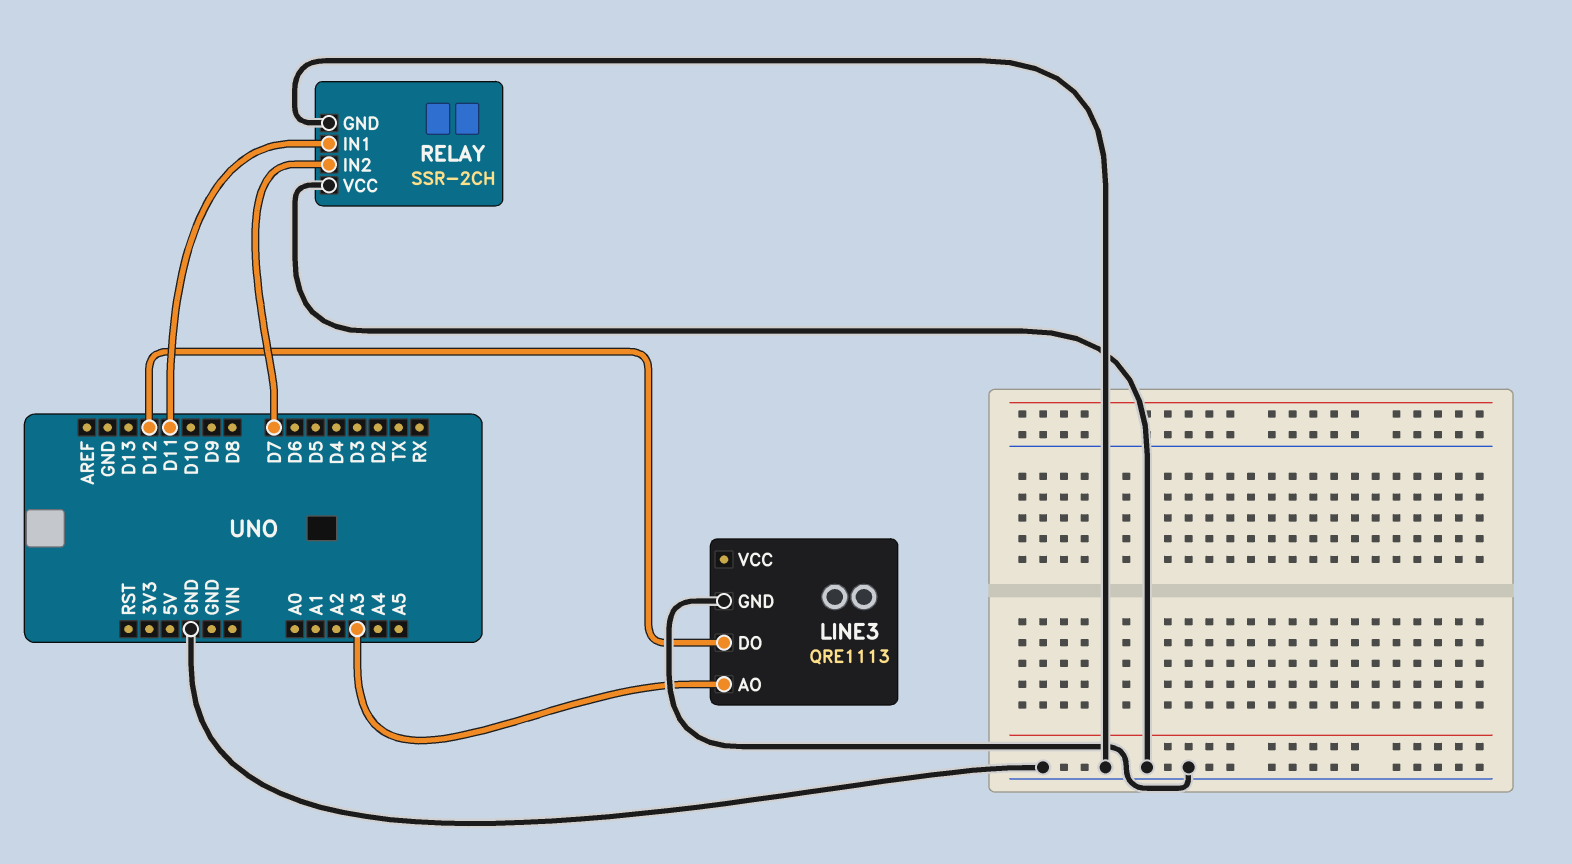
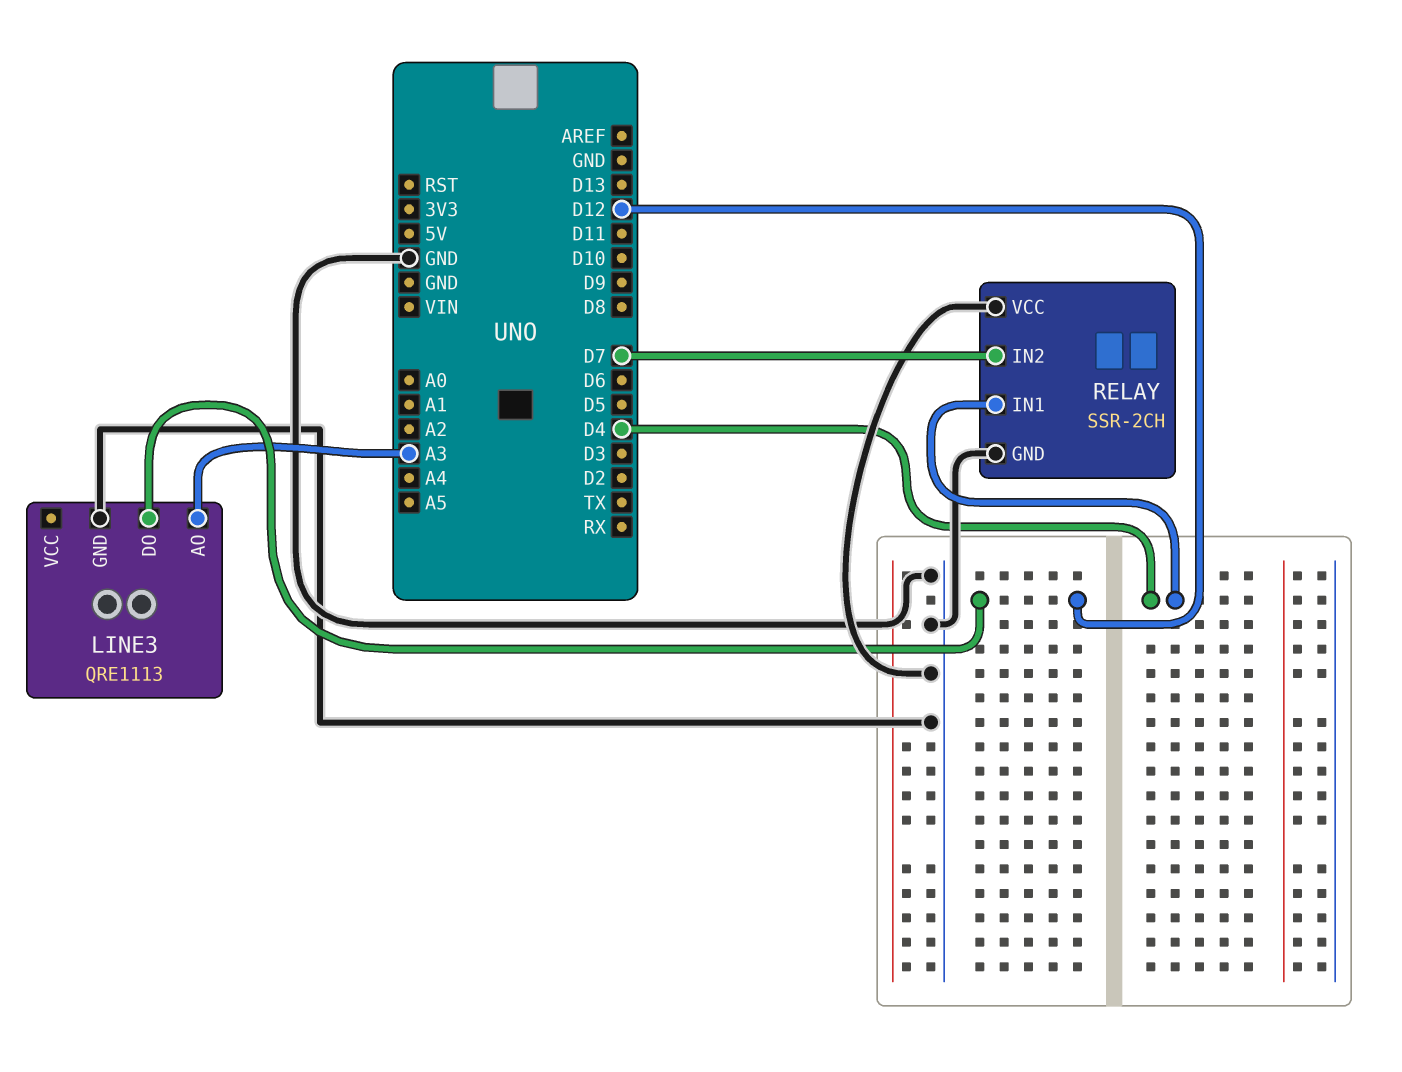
RELAY pin IN1: D11 -> D4

